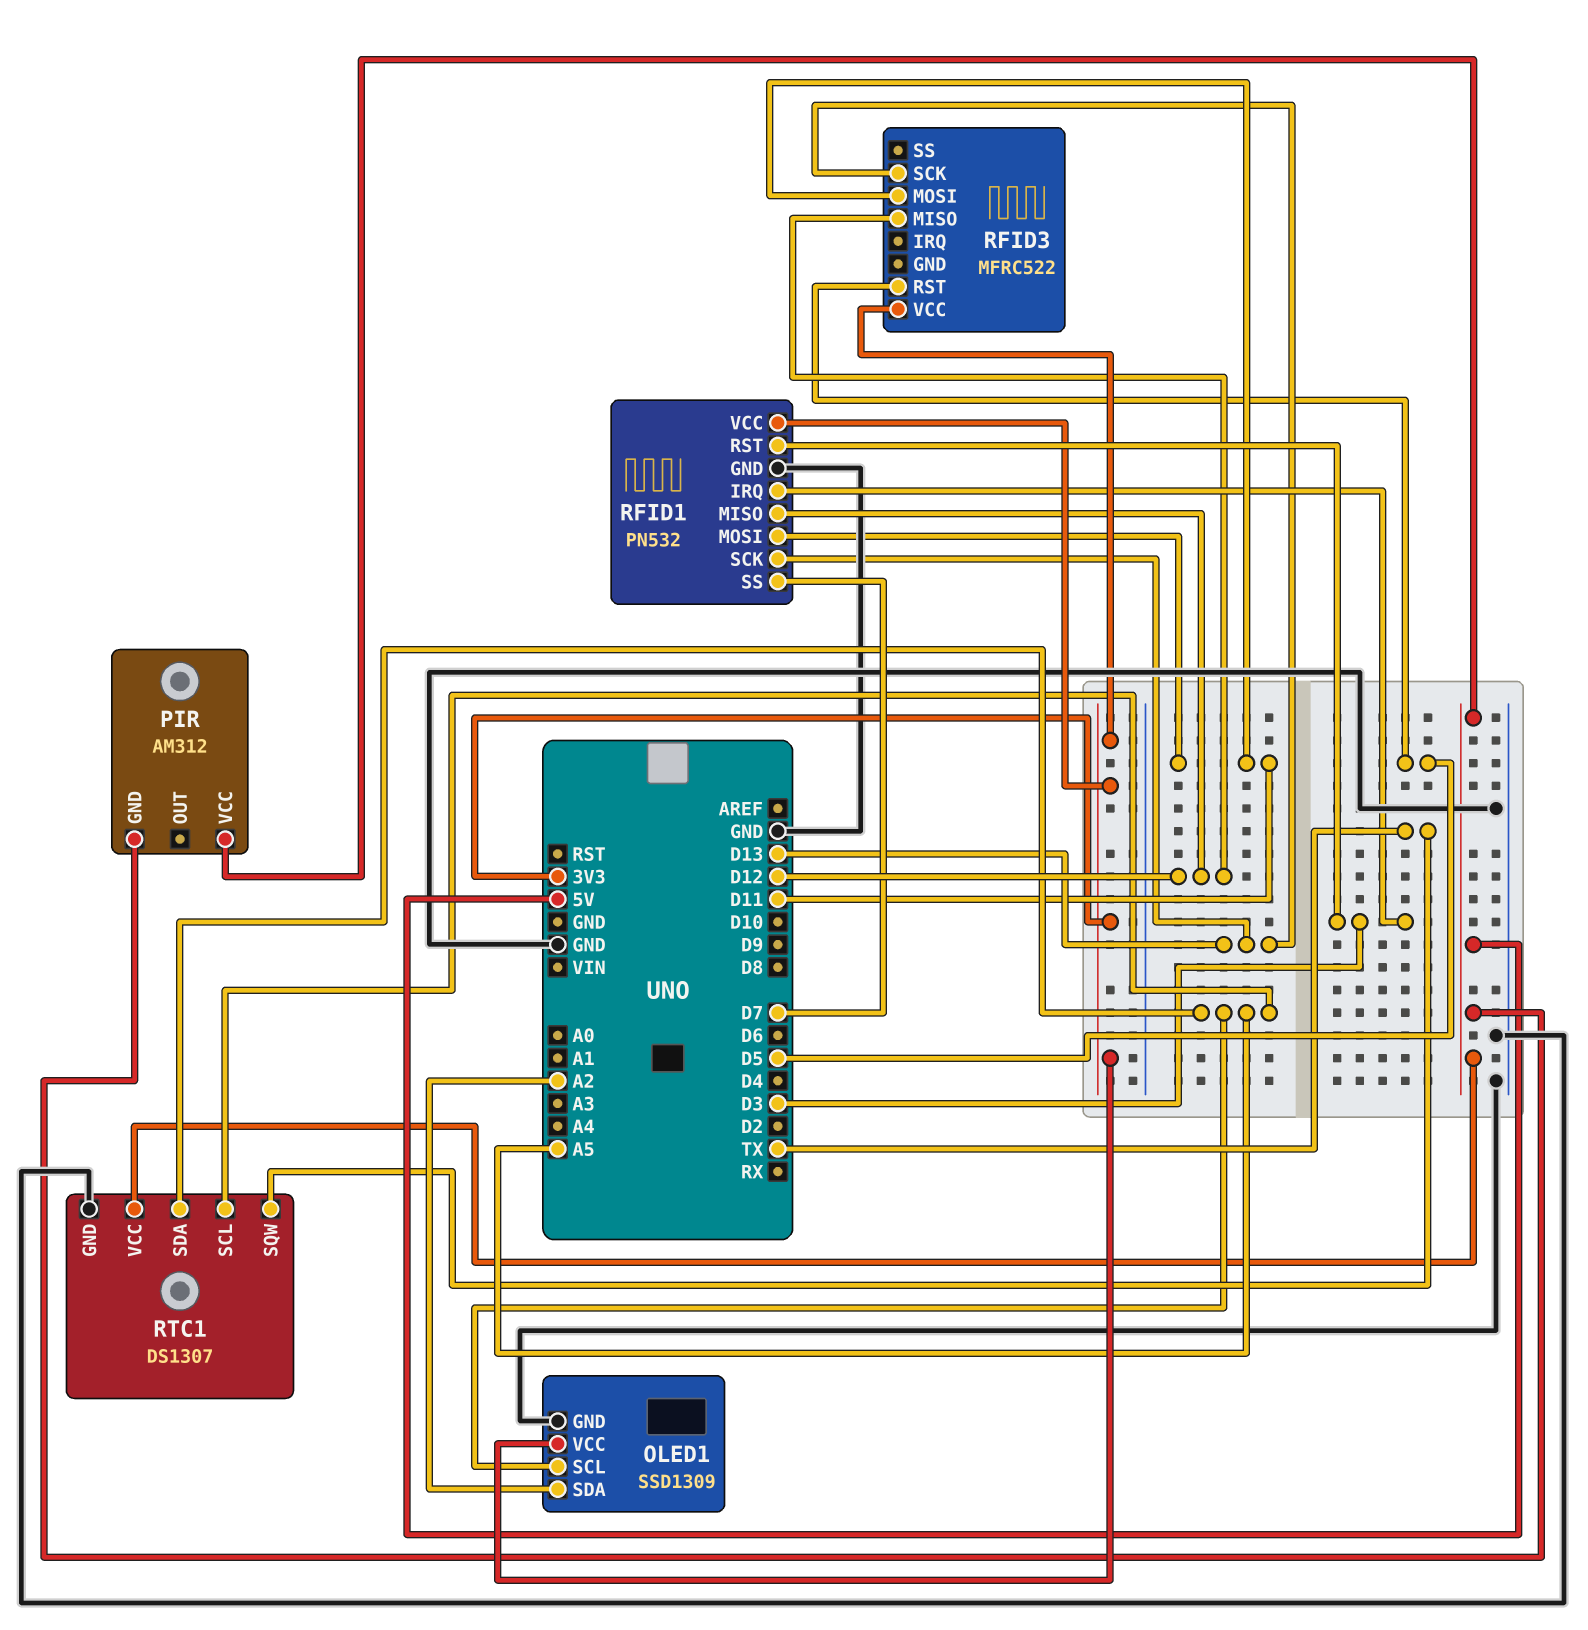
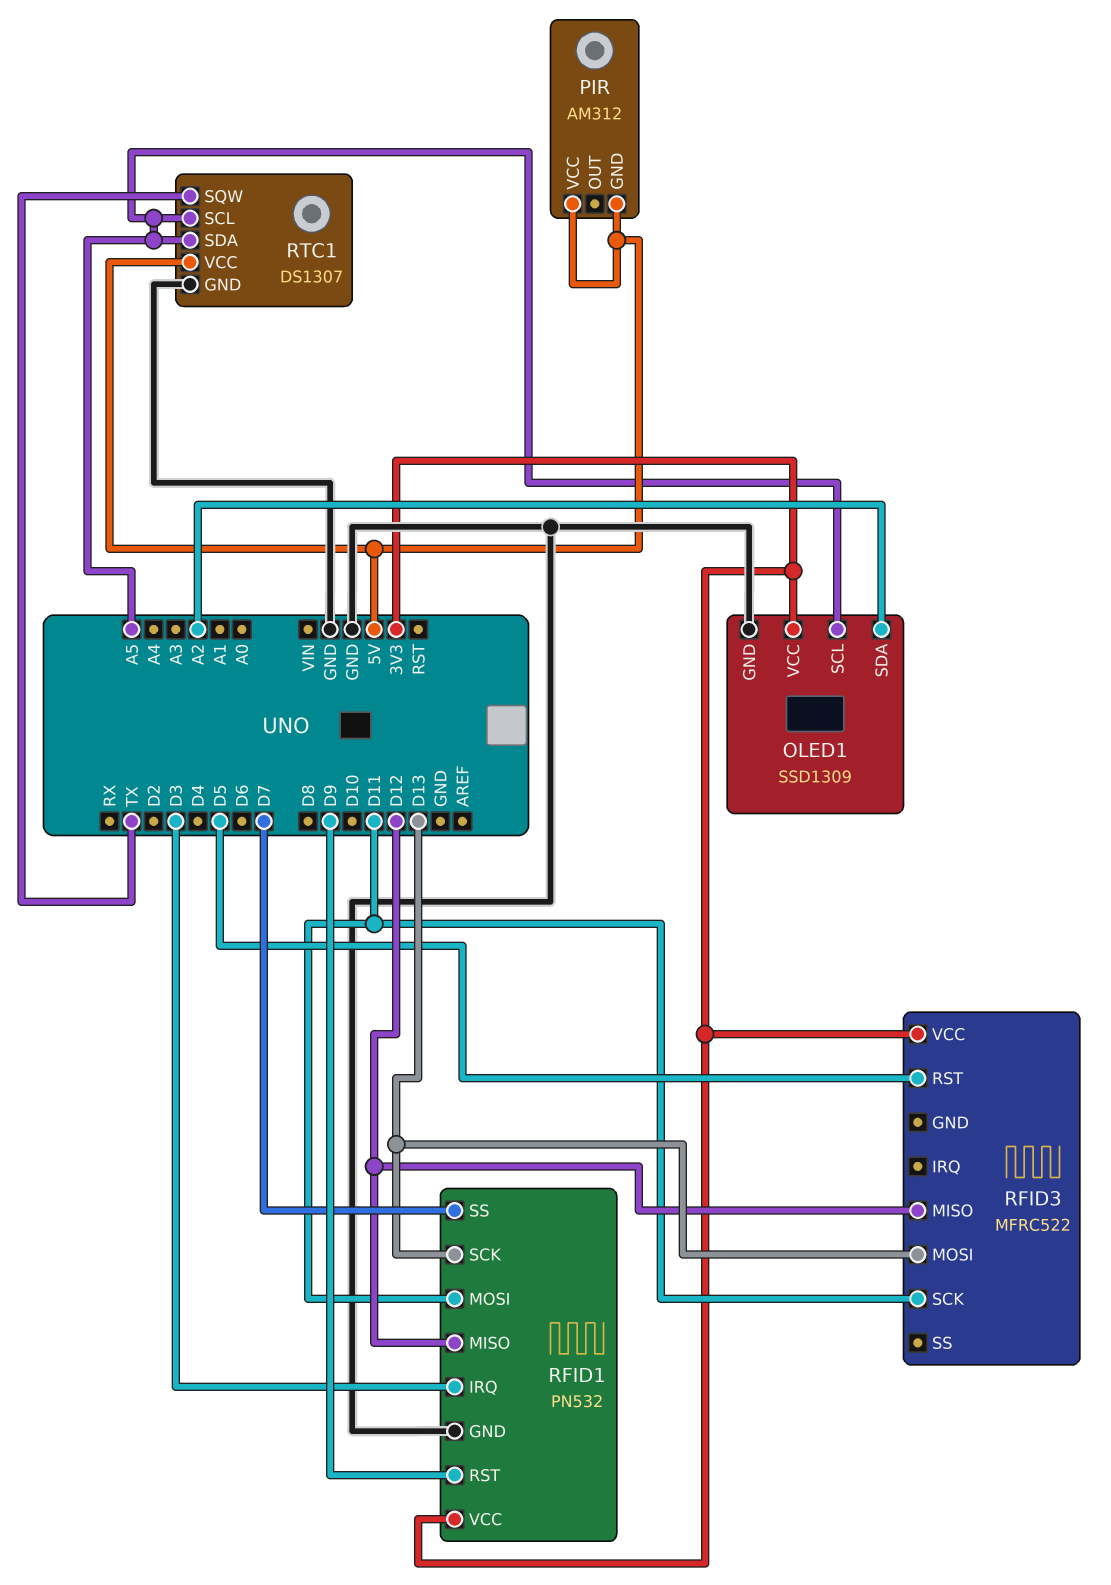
RFID1 pin RST: D3 -> D9
RFID3 pin MOSI: D11 -> D13
RFID3 pin SCK: D13 -> D11

